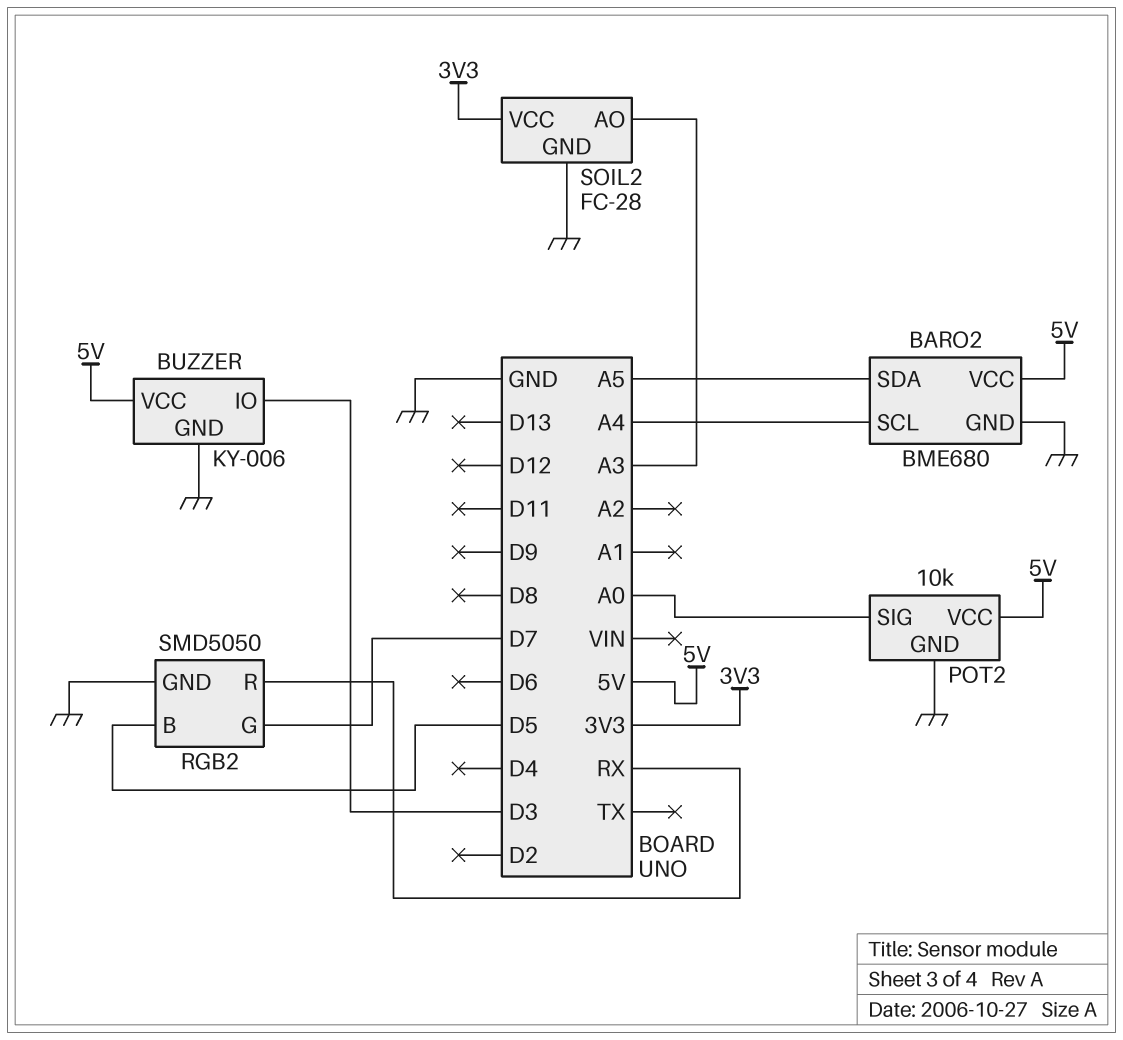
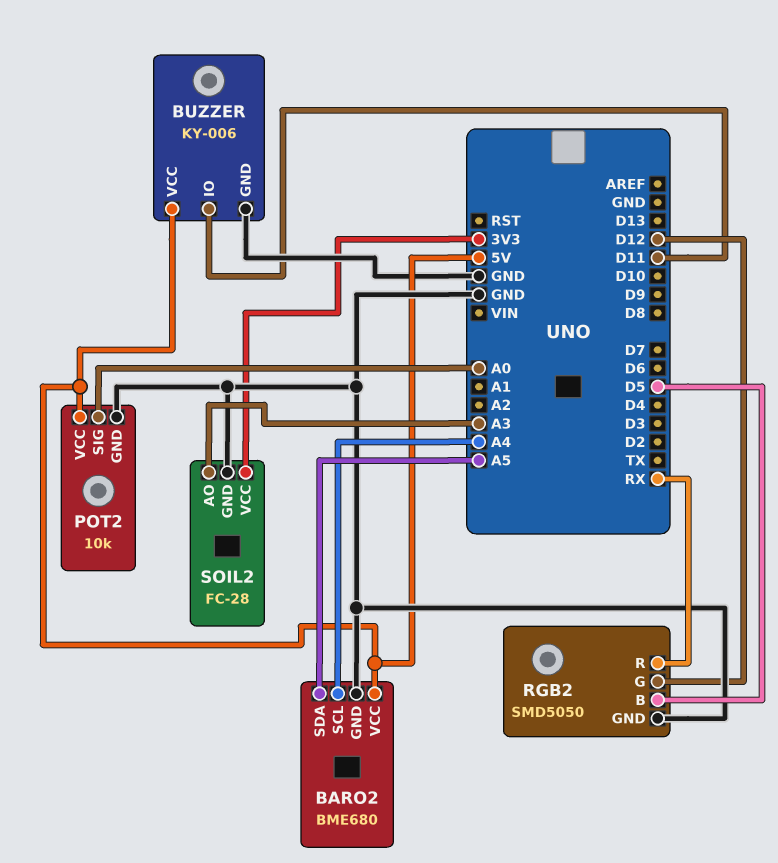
BUZZER pin IO: D3 -> D11
RGB2 pin G: D7 -> D12

